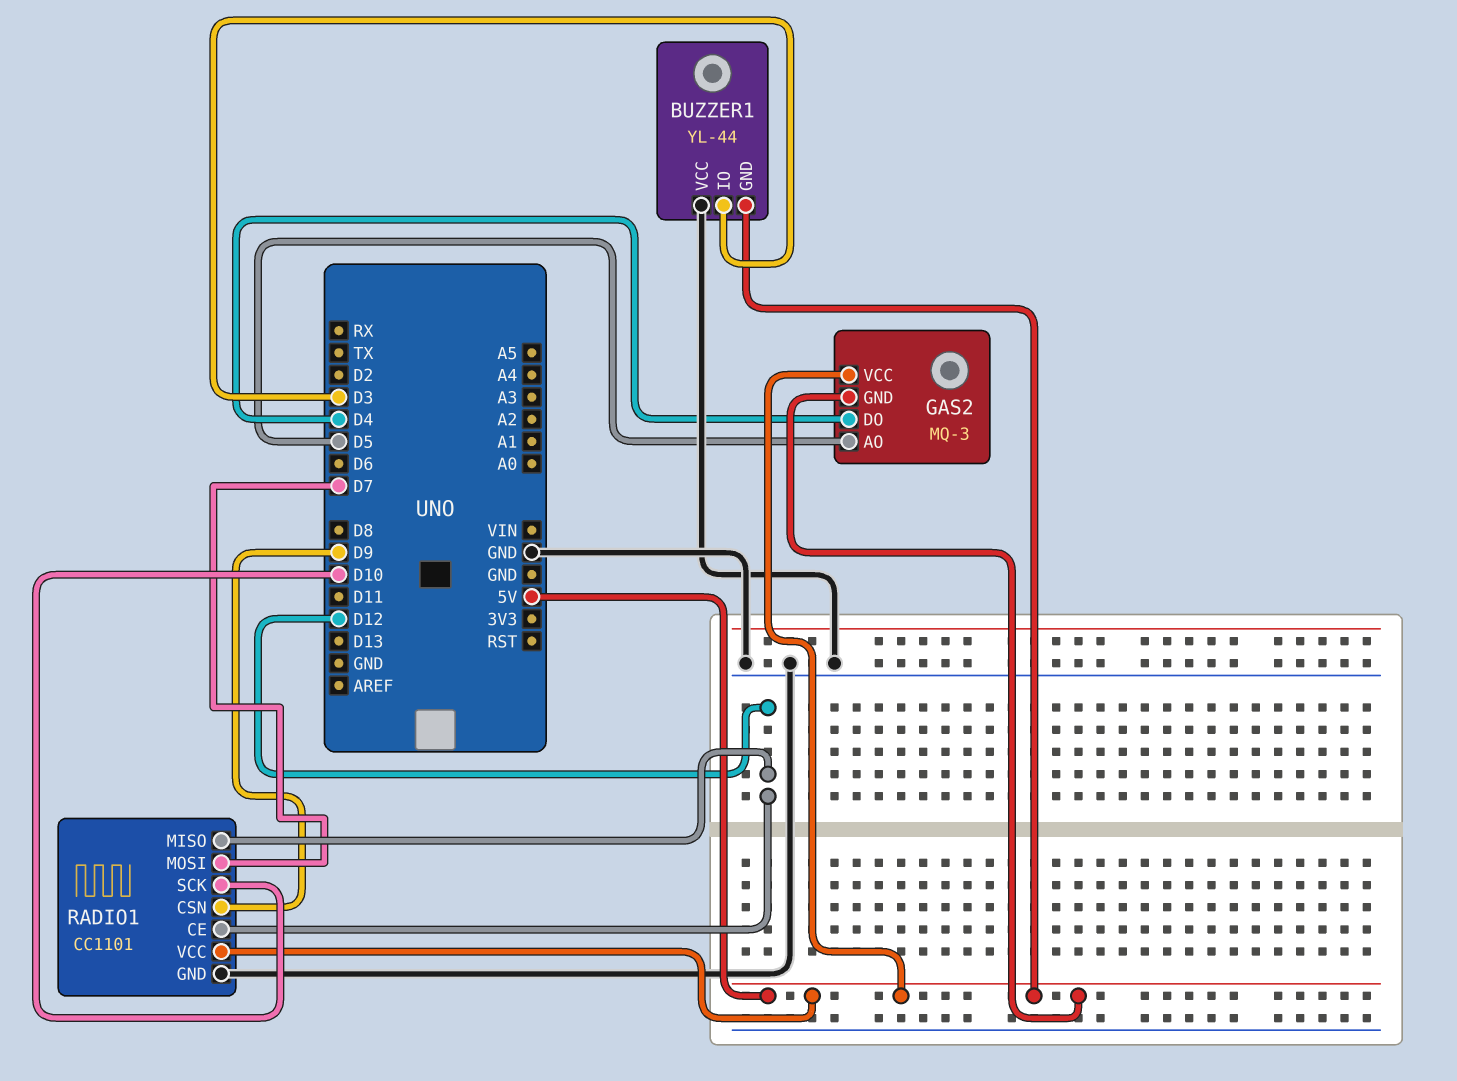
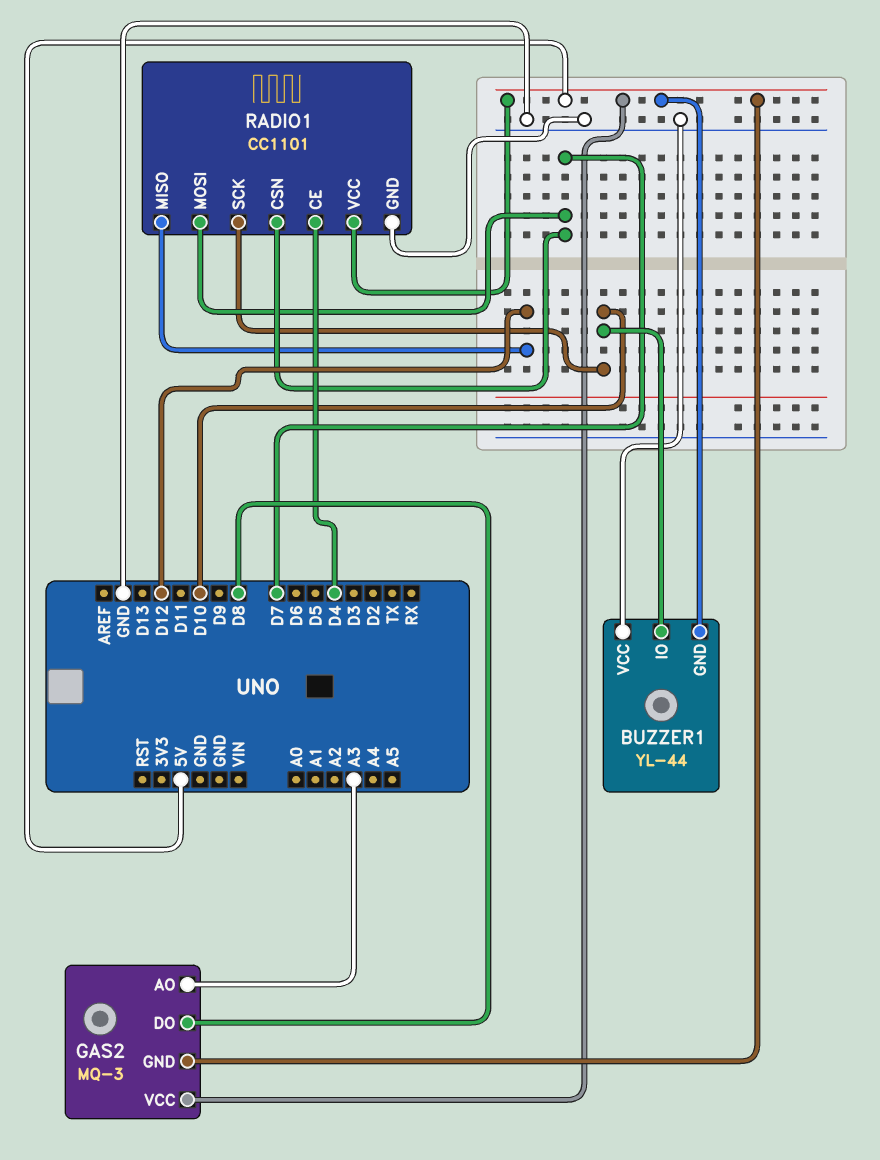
BUZZER1 pin IO: D3 -> D10
GAS2 pin AO: D5 -> A3
GAS2 pin DO: D4 -> D8
RADIO1 pin CE: D12 -> D4
RADIO1 pin CSN: D9 -> D7

